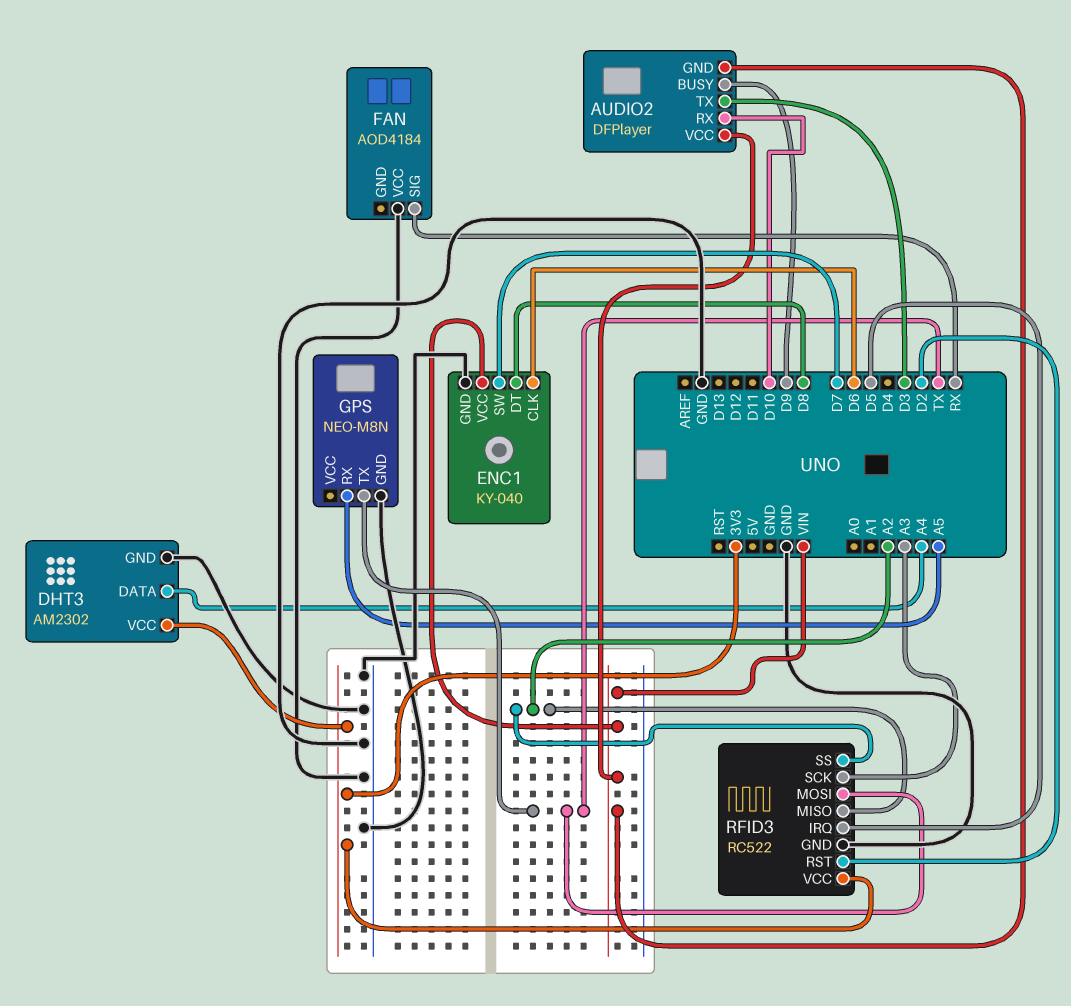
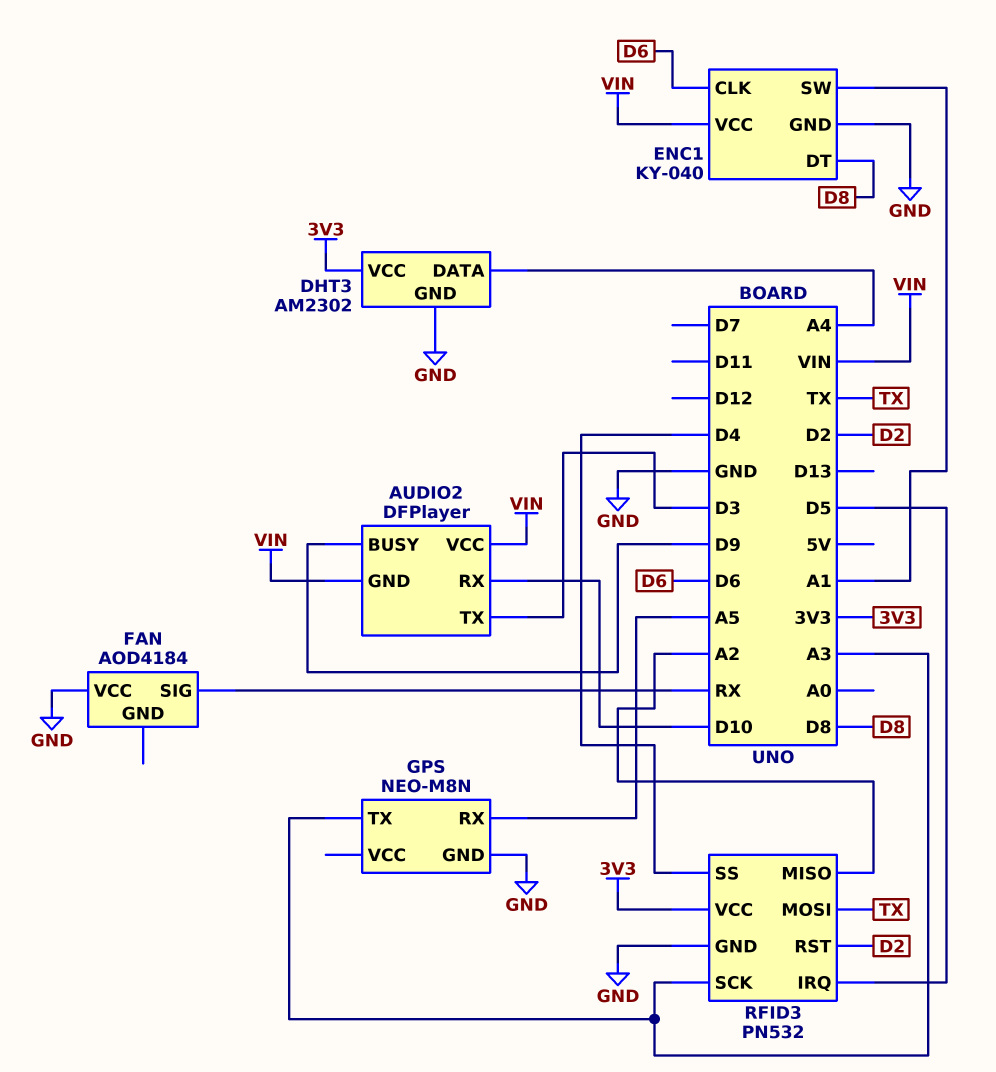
ENC1 pin SW: D7 -> A1
GPS pin TX: TX -> A3
RFID3: RC522 -> PN532
RFID3 pin SS: A2 -> D4

